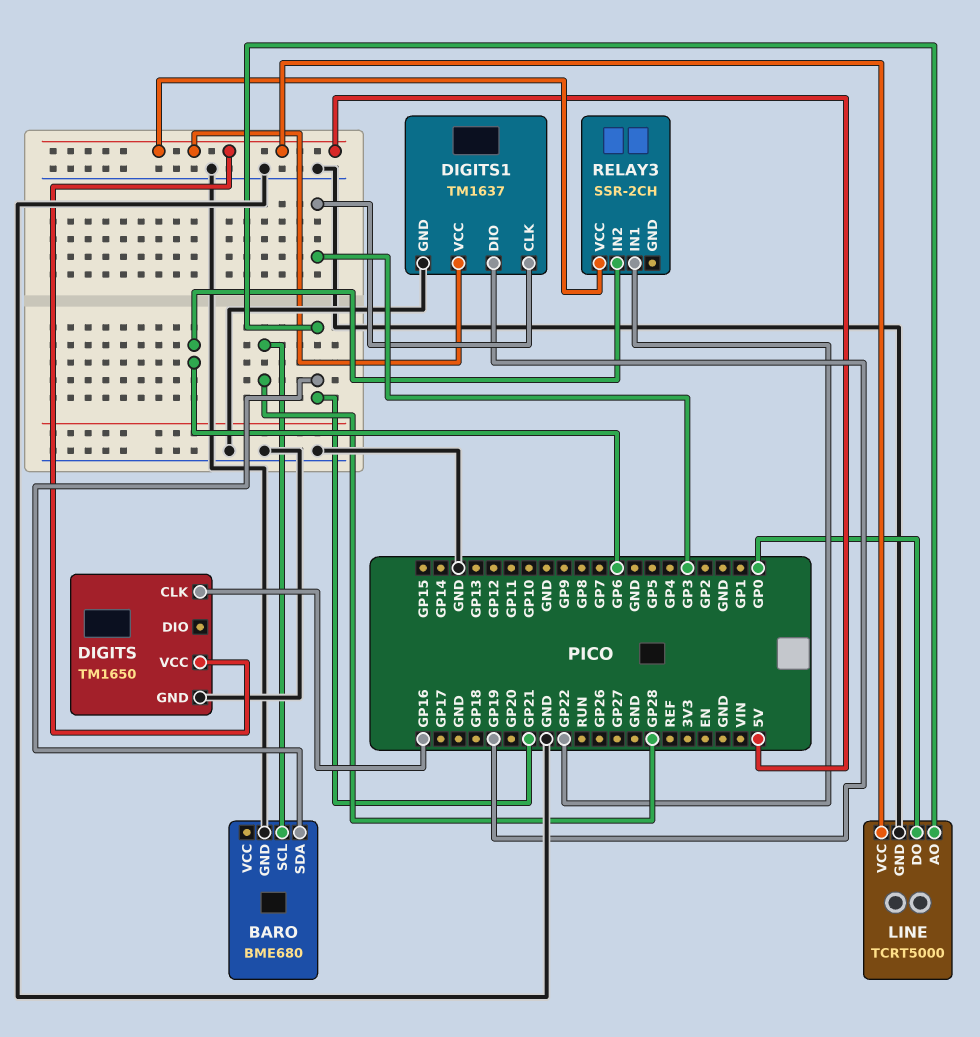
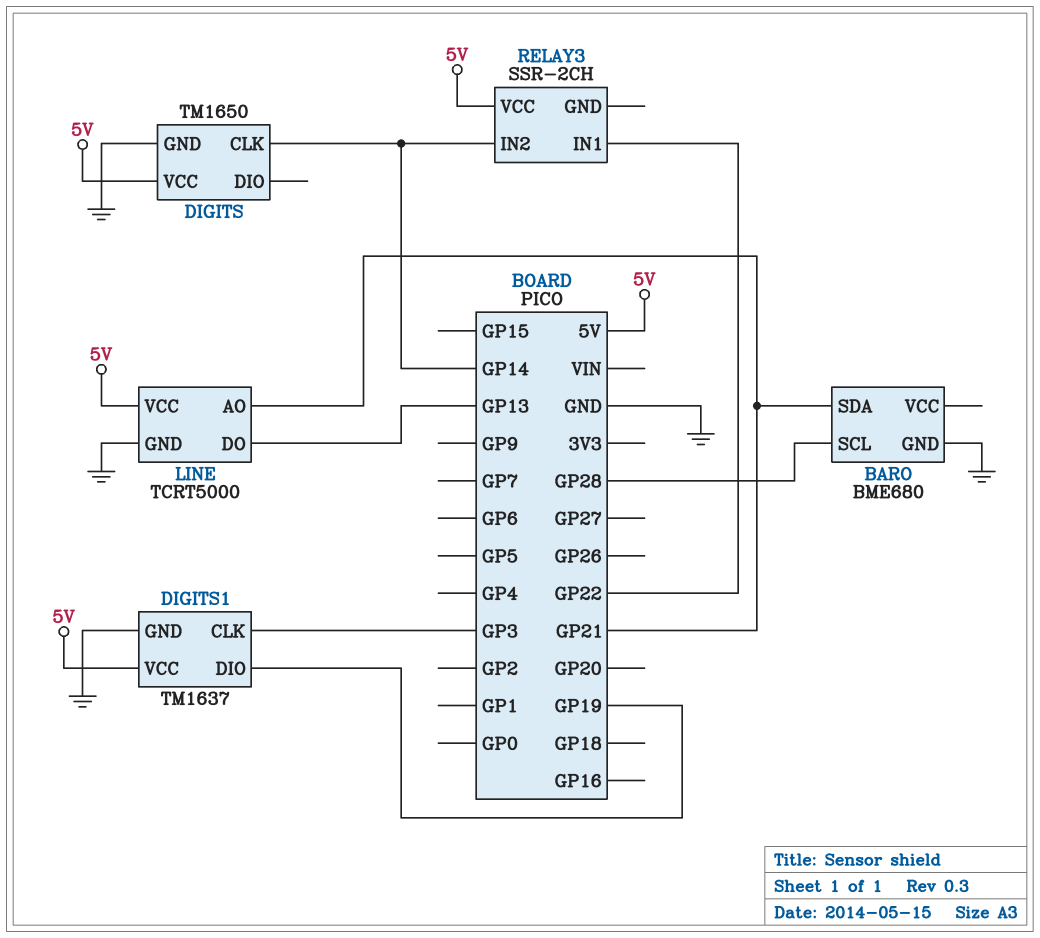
DIGITS pin CLK: GP16 -> GP14
LINE pin DO: GP0 -> GP13
RELAY3 pin IN2: GP6 -> GP14

